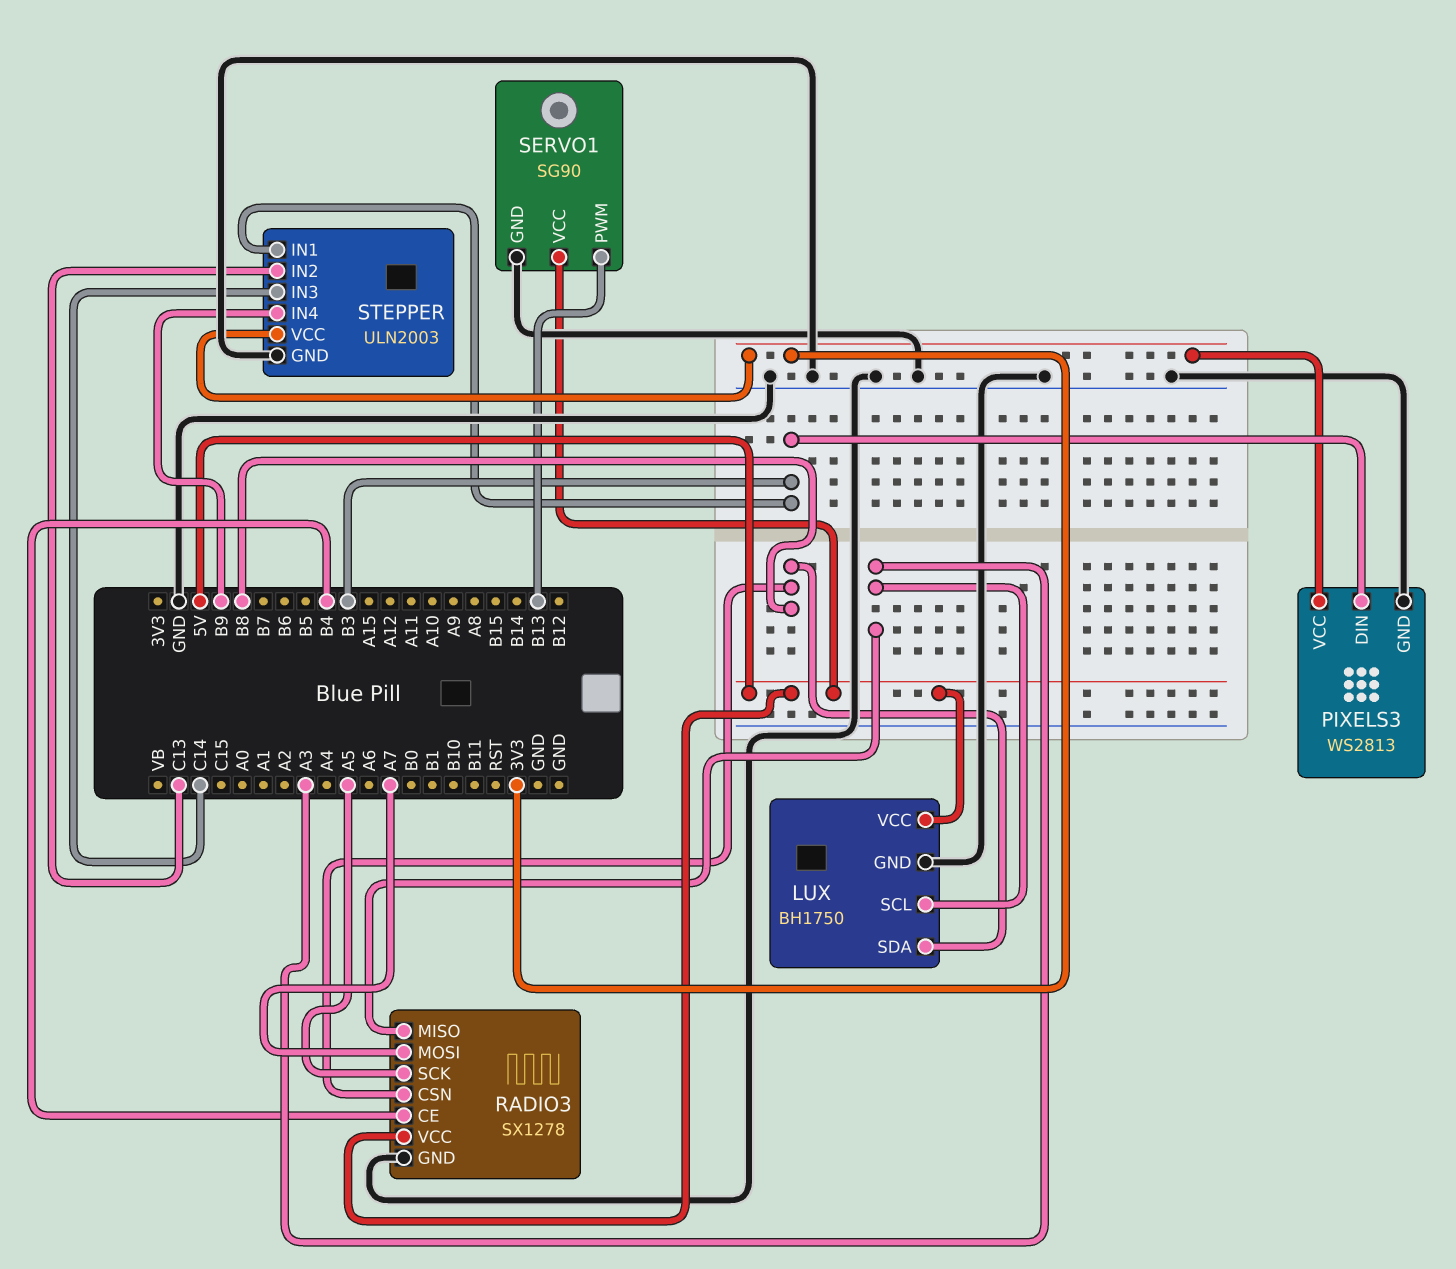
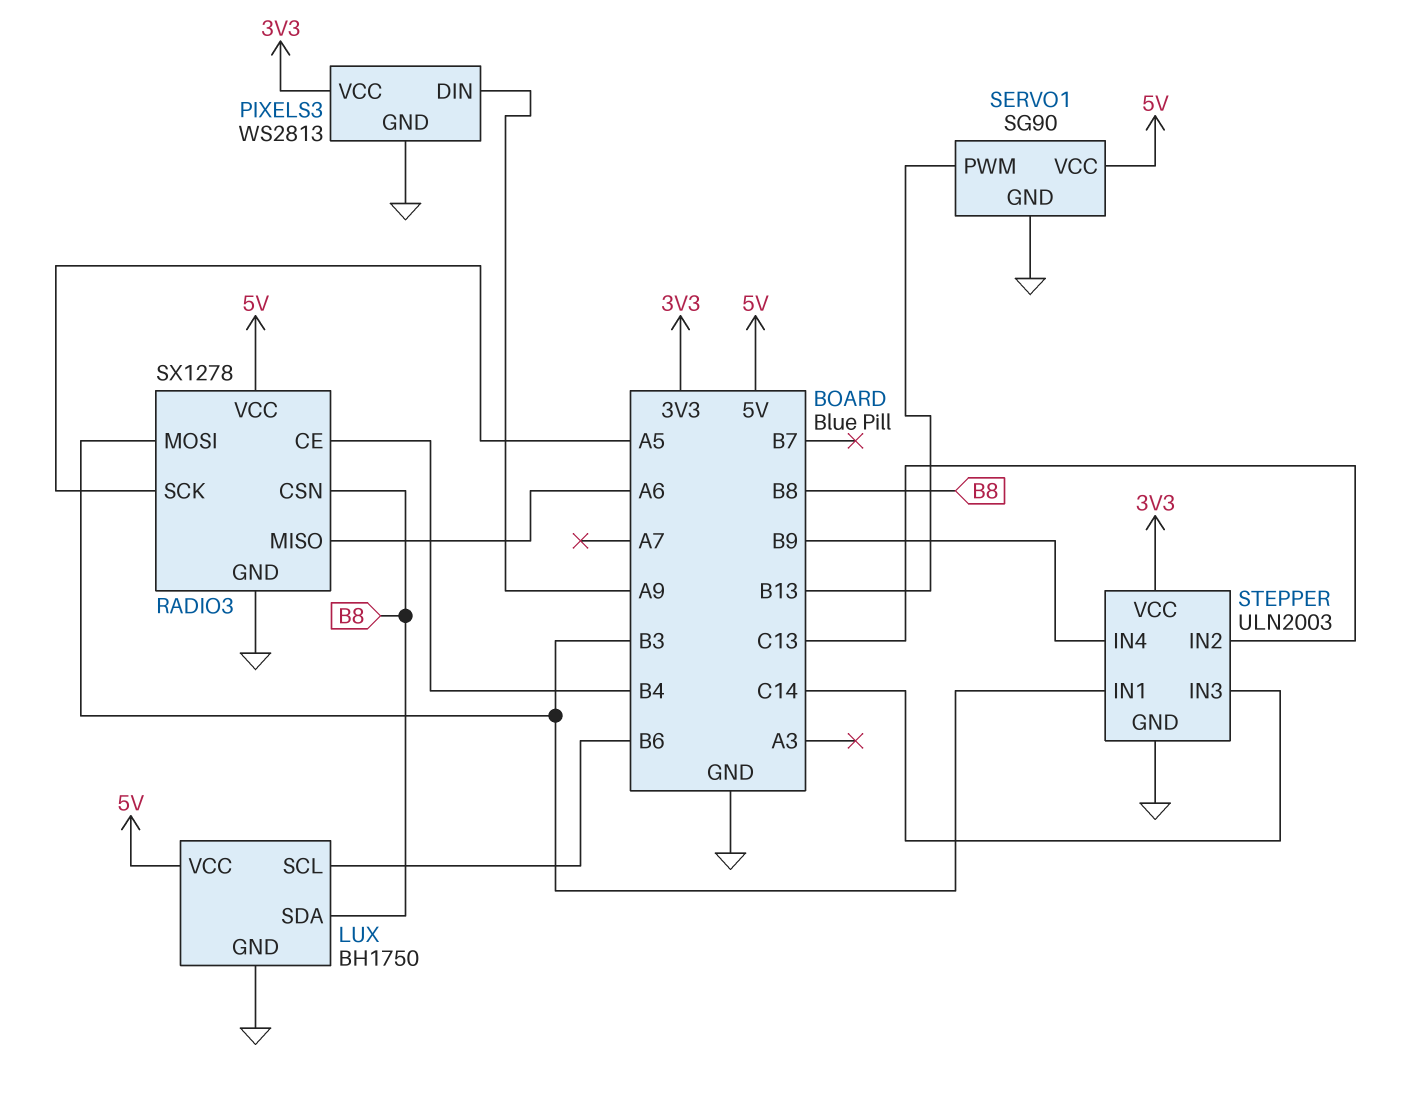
LUX pin SCL: A3 -> B6
PIXELS3 pin DIN: B3 -> A9
RADIO3 pin MISO: A3 -> A6
RADIO3 pin MOSI: A7 -> B3

